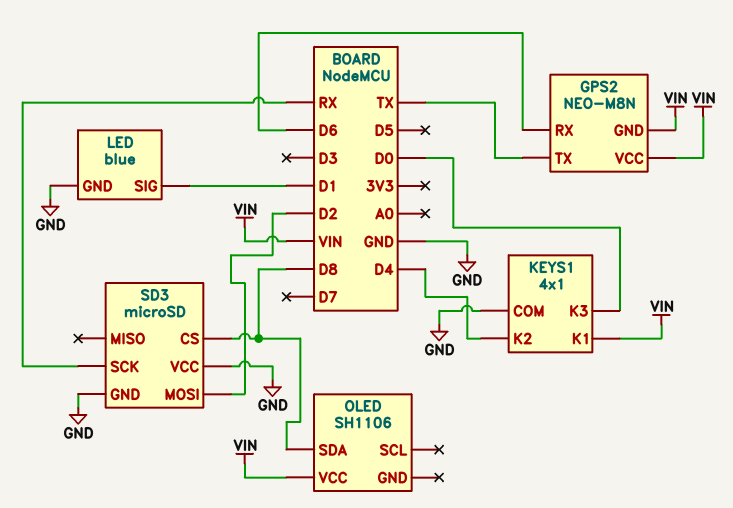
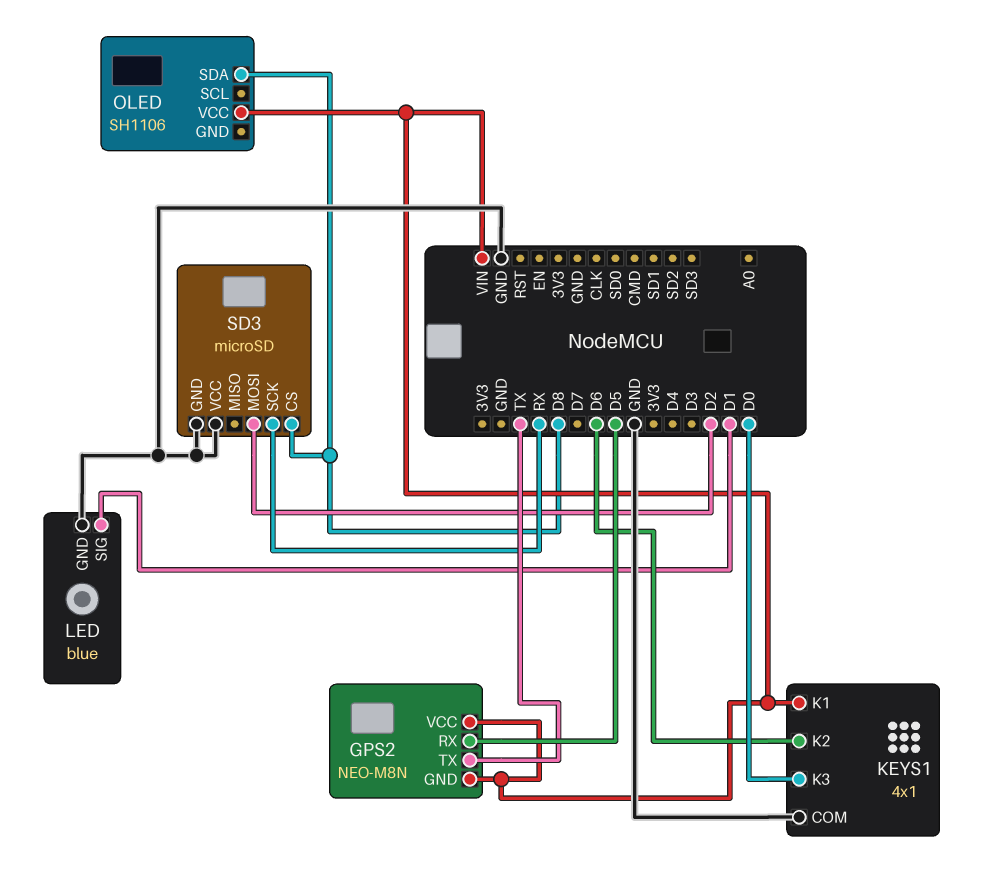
GPS2 pin RX: D6 -> D5
KEYS1 pin K2: D4 -> D6

